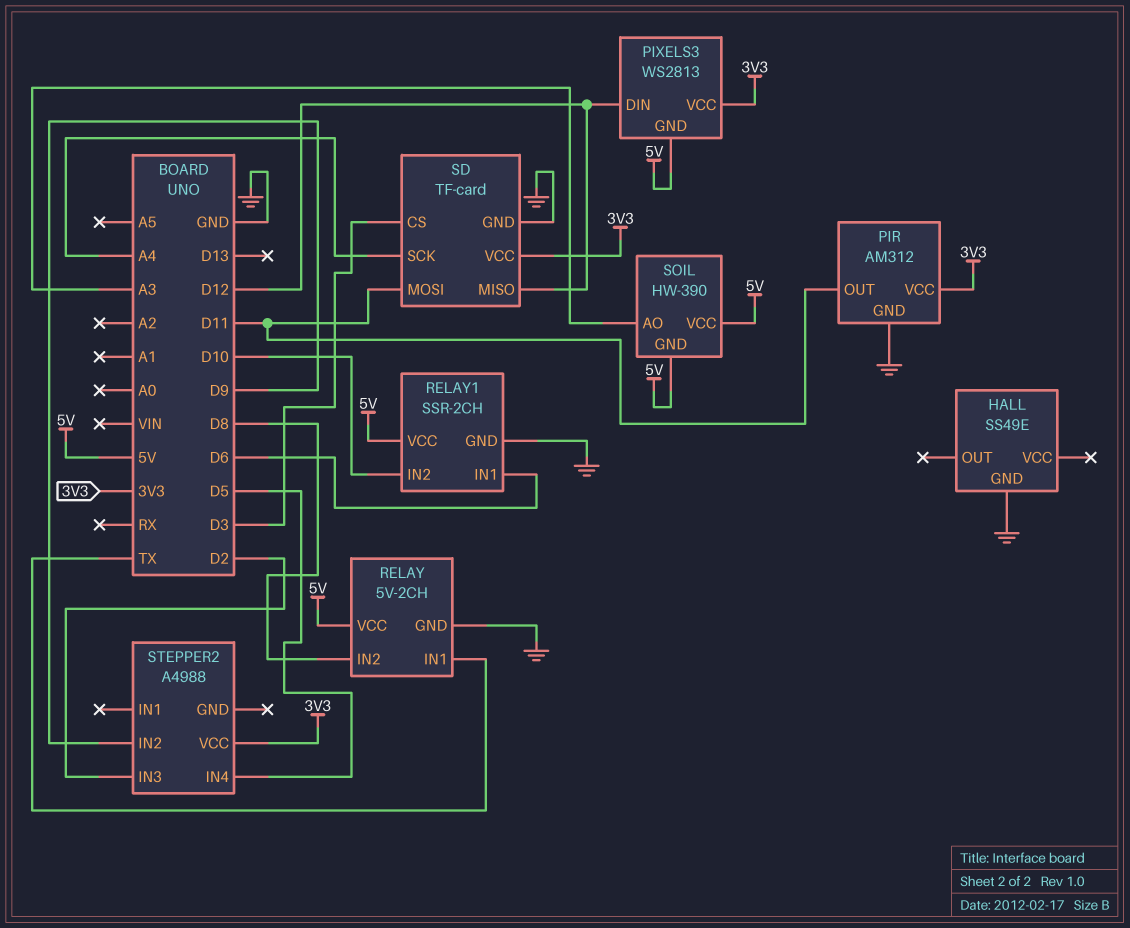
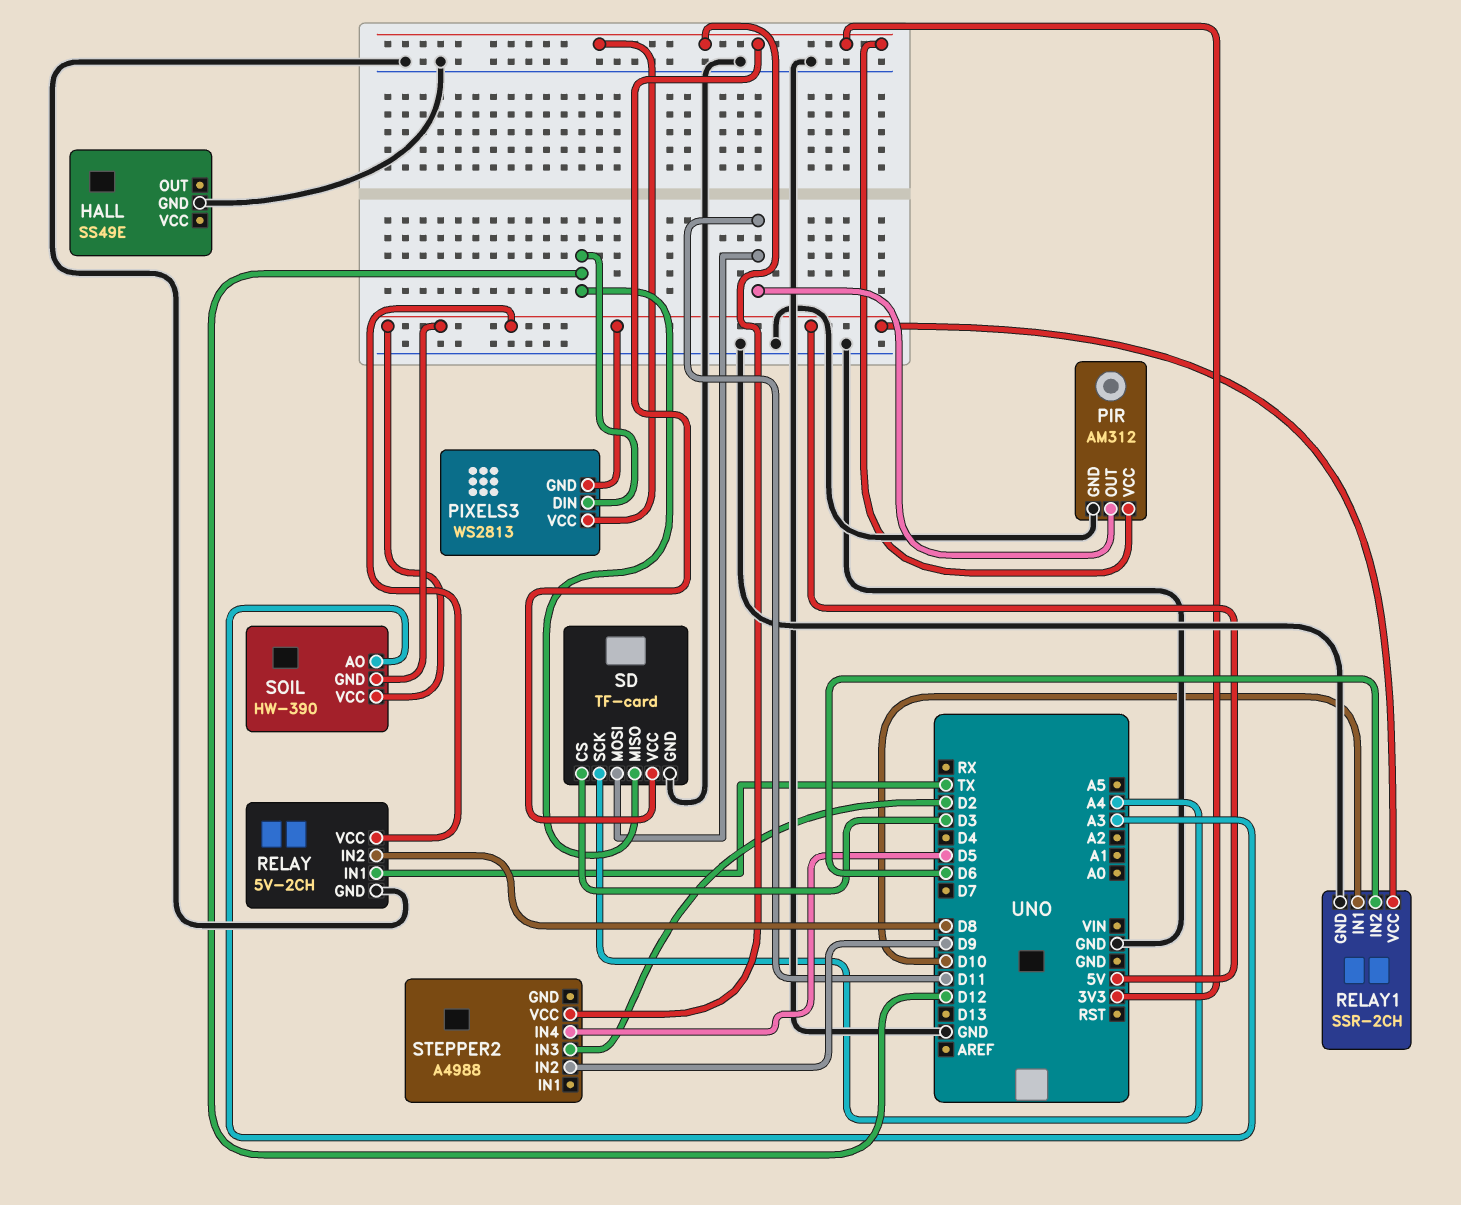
RELAY1 pin IN1: D6 -> D10
RELAY1 pin IN2: D10 -> D6

